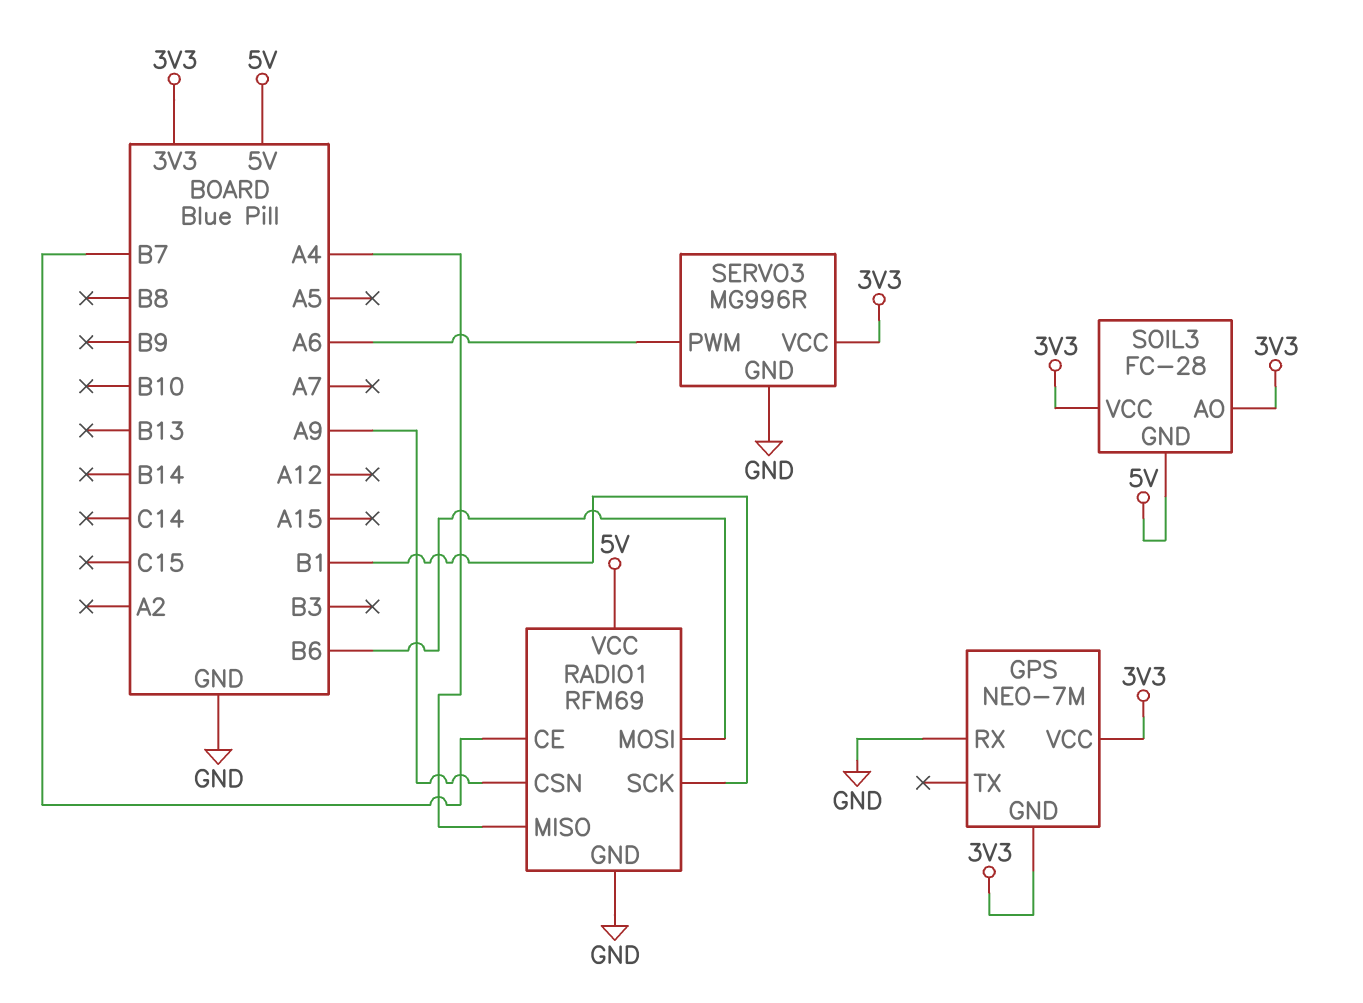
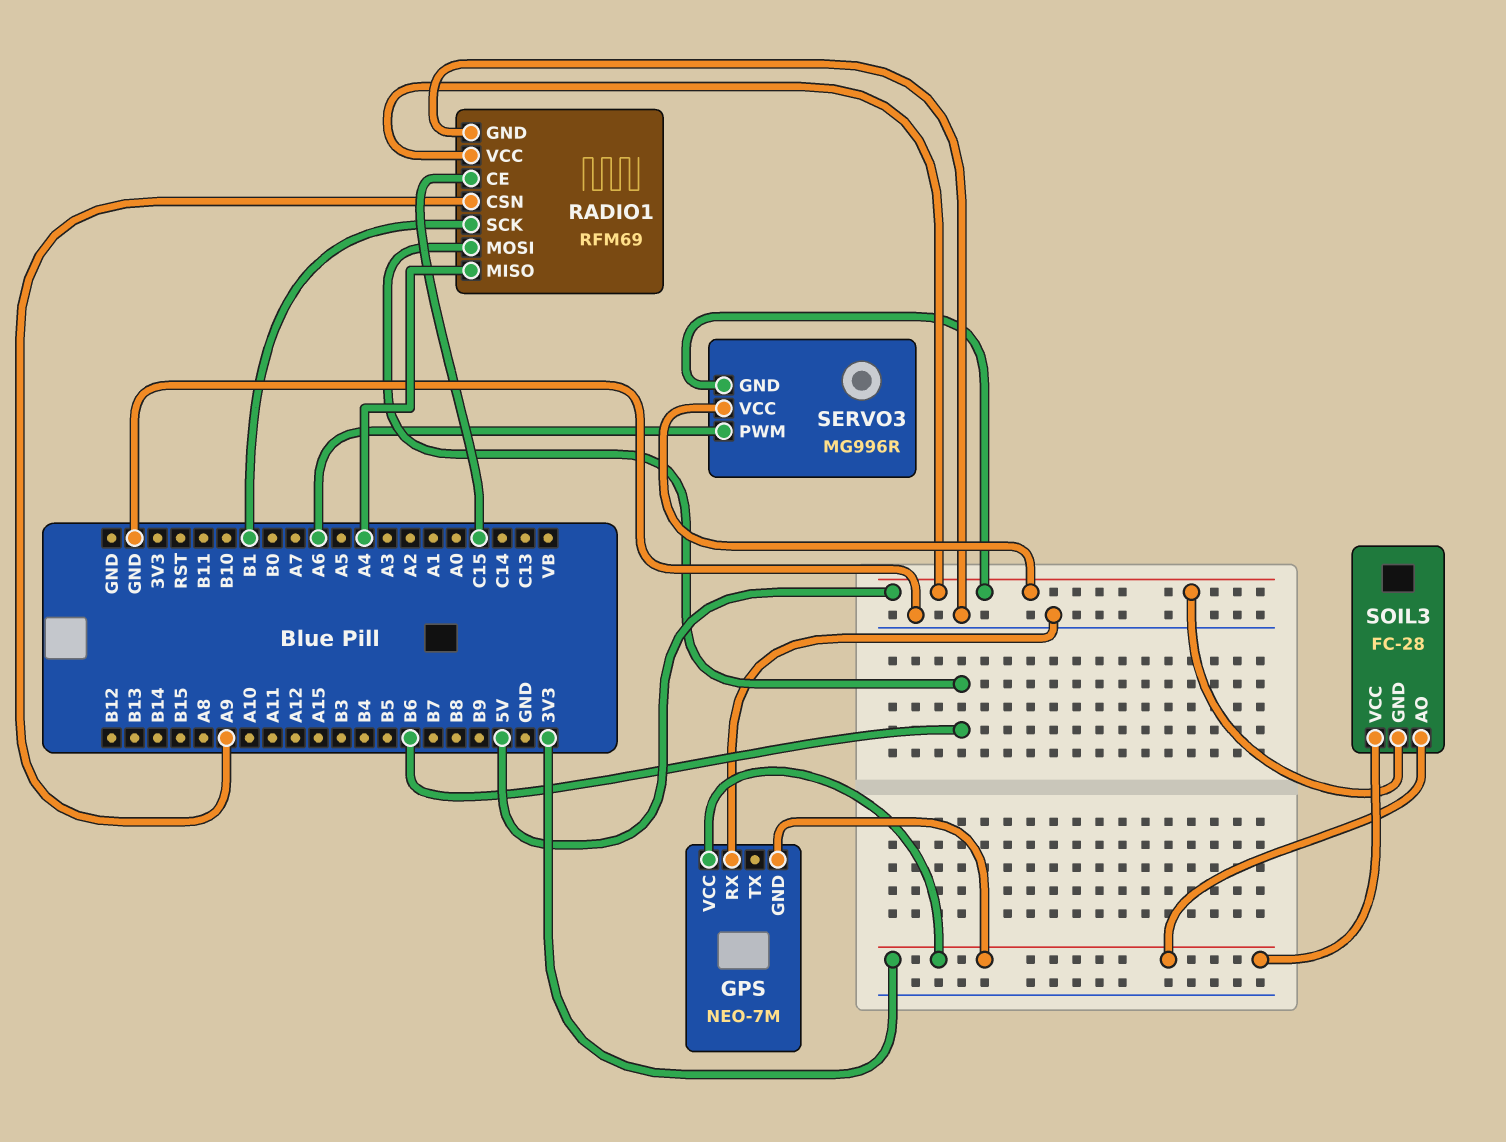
RADIO1 pin CE: B7 -> C15
SERVO3 pin GND: GND -> 5V
SERVO3 pin VCC: 3V3 -> 5V

